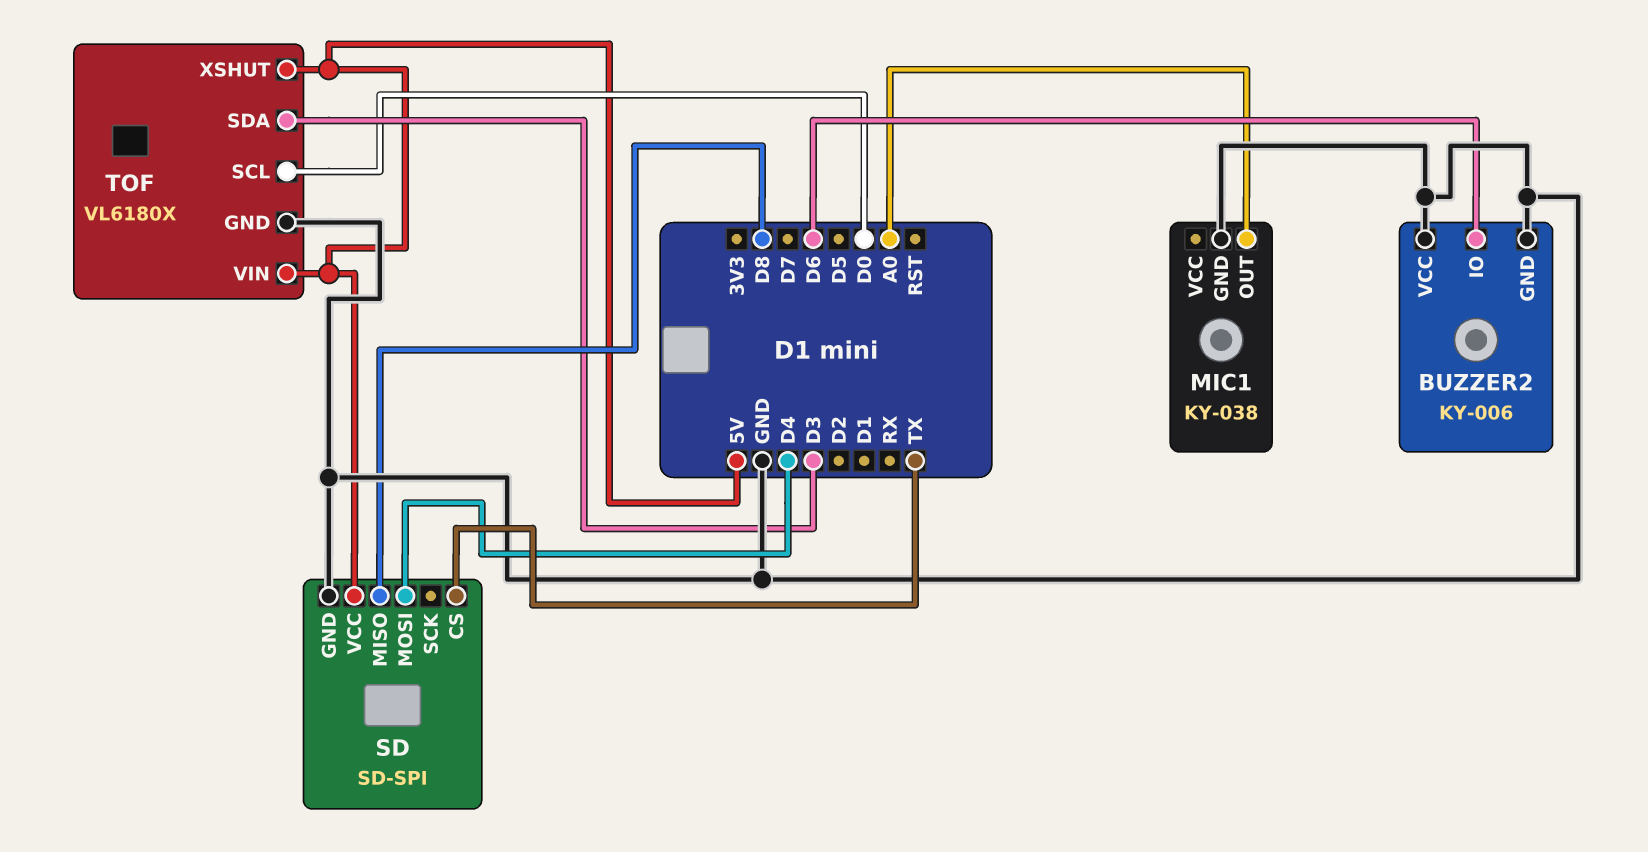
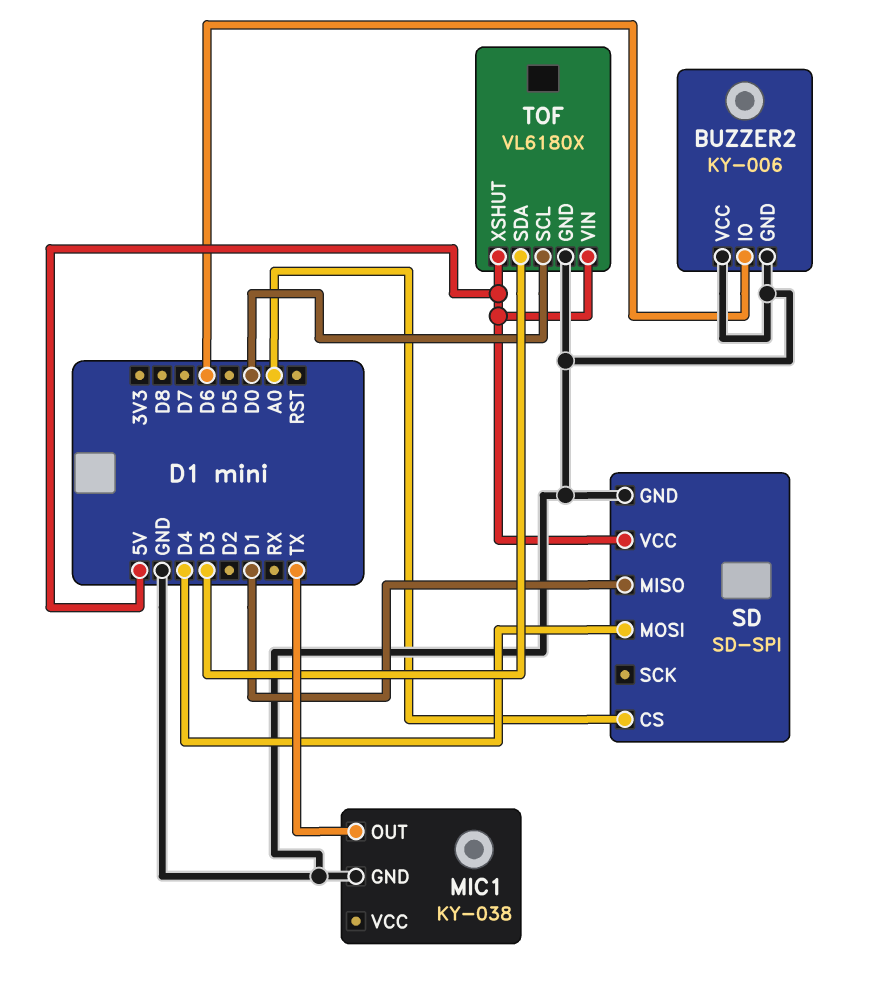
MIC1 pin OUT: A0 -> TX
SD pin CS: TX -> A0
SD pin MISO: D8 -> D1

